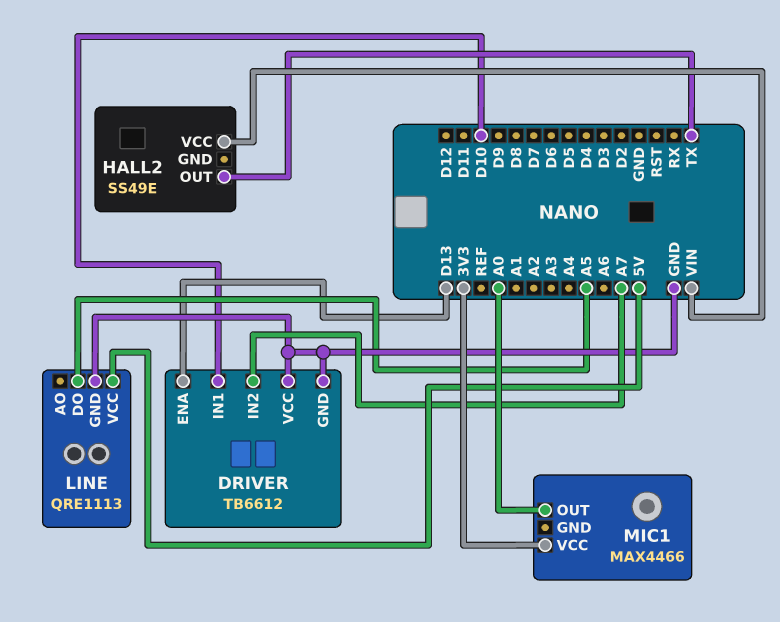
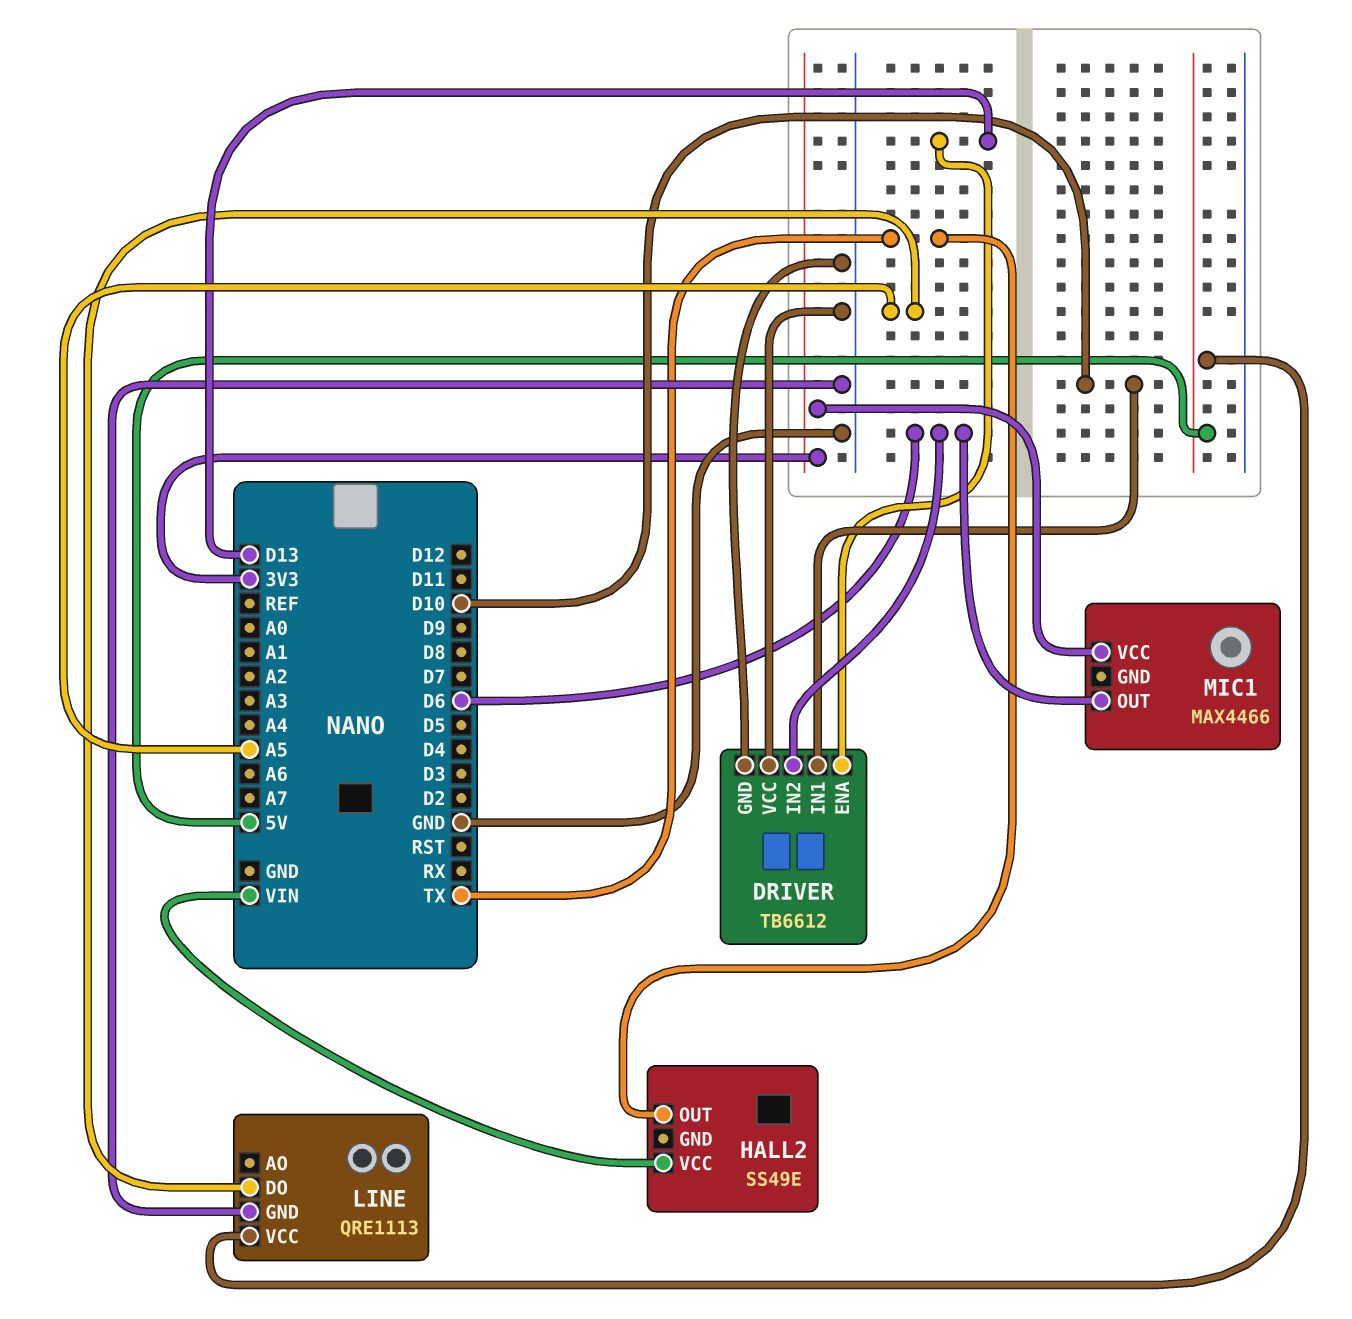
DRIVER pin IN2: A7 -> D6
MIC1 pin OUT: A0 -> D6

